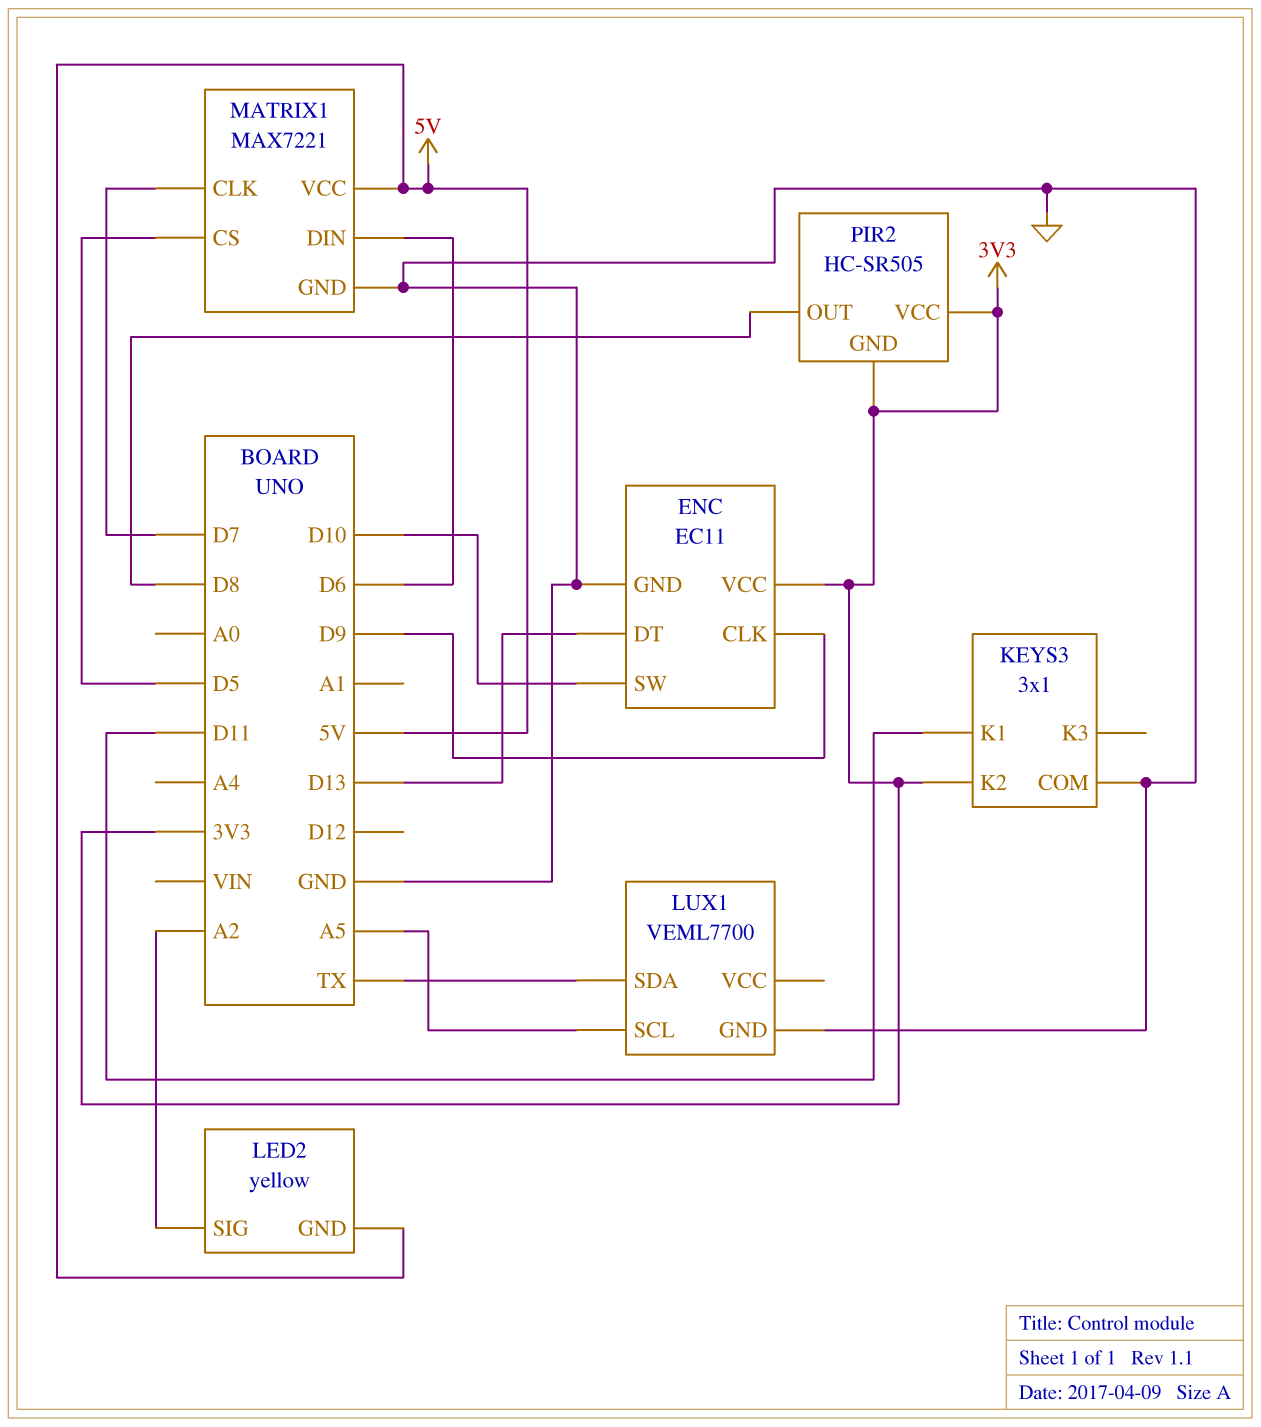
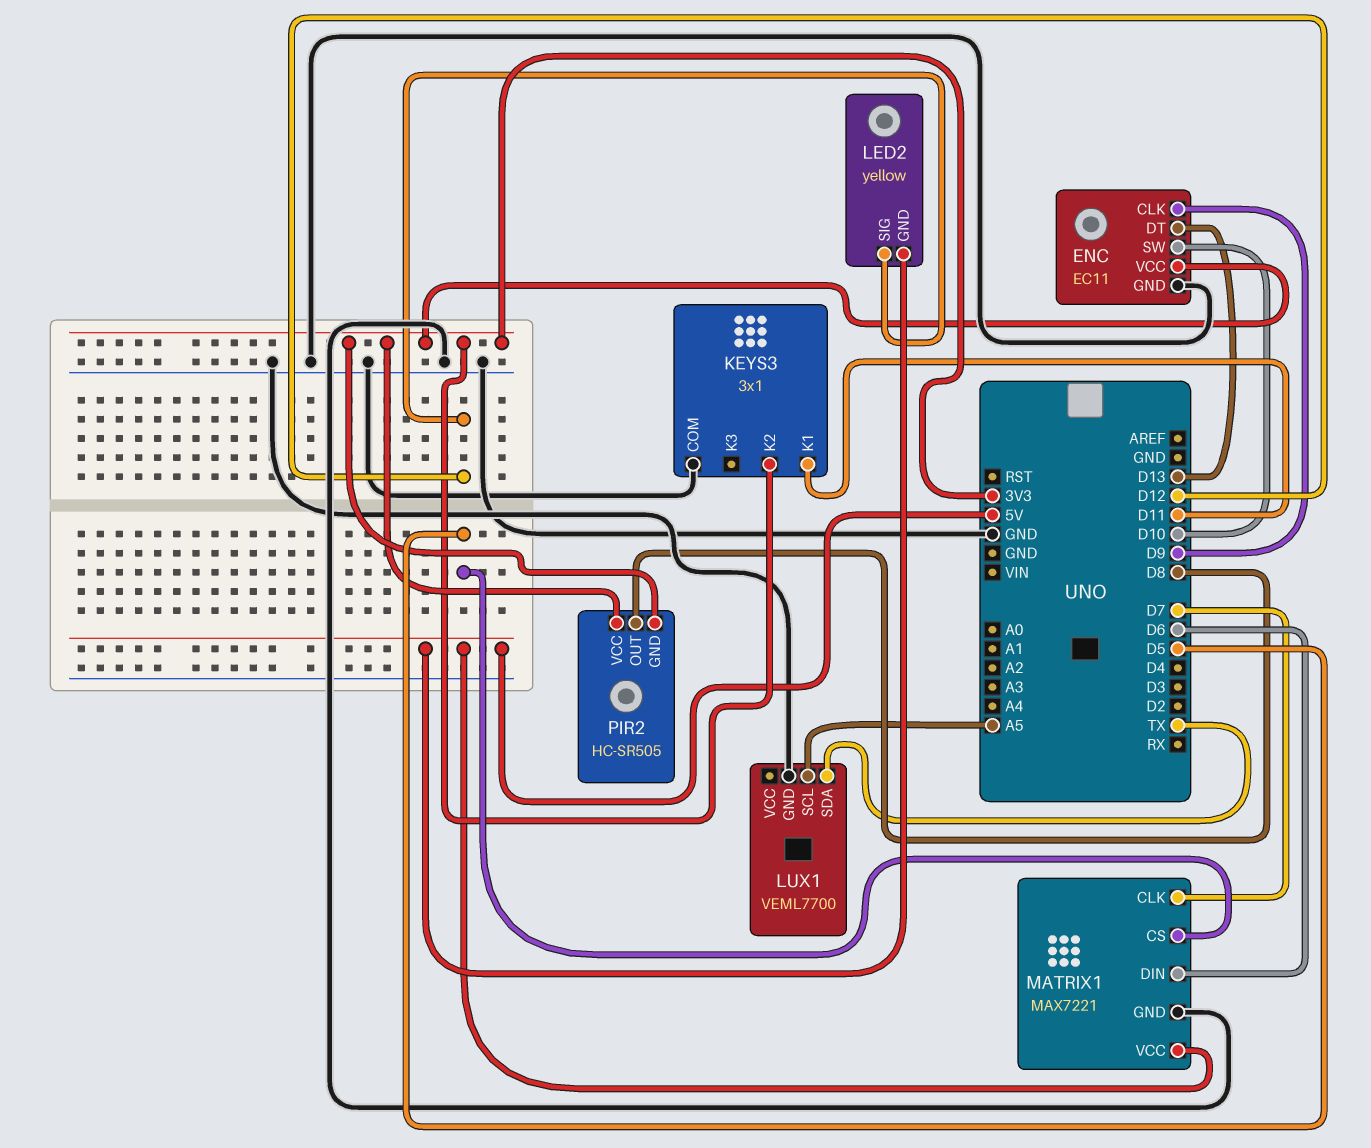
LED2 pin SIG: A2 -> D12

